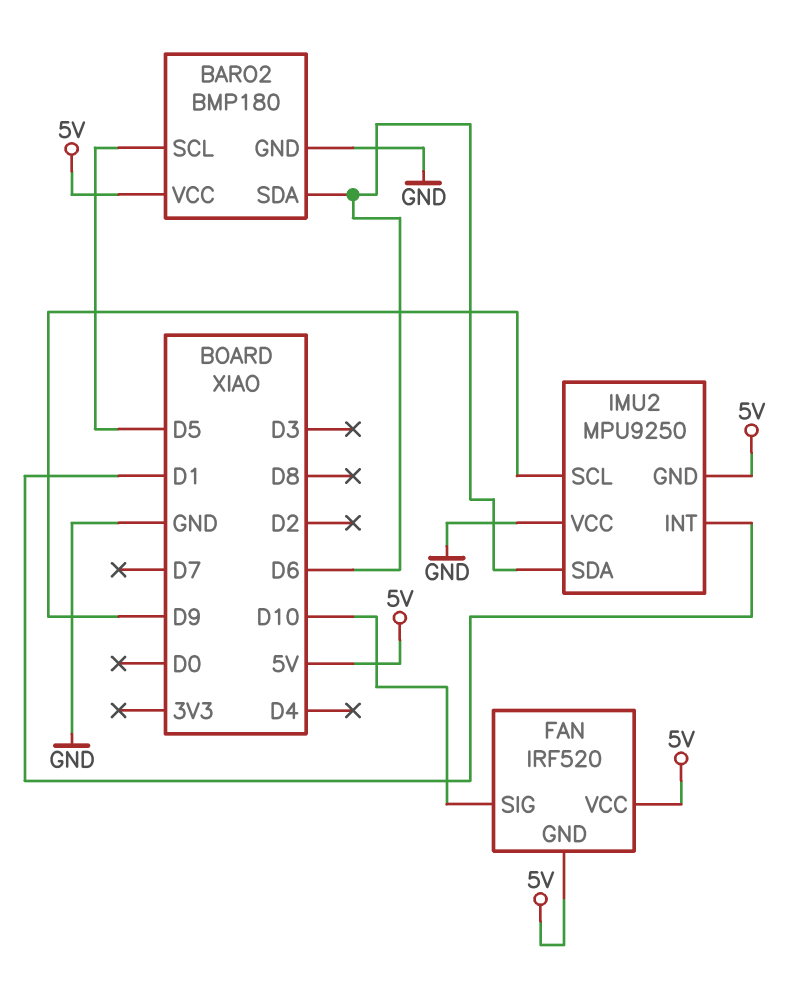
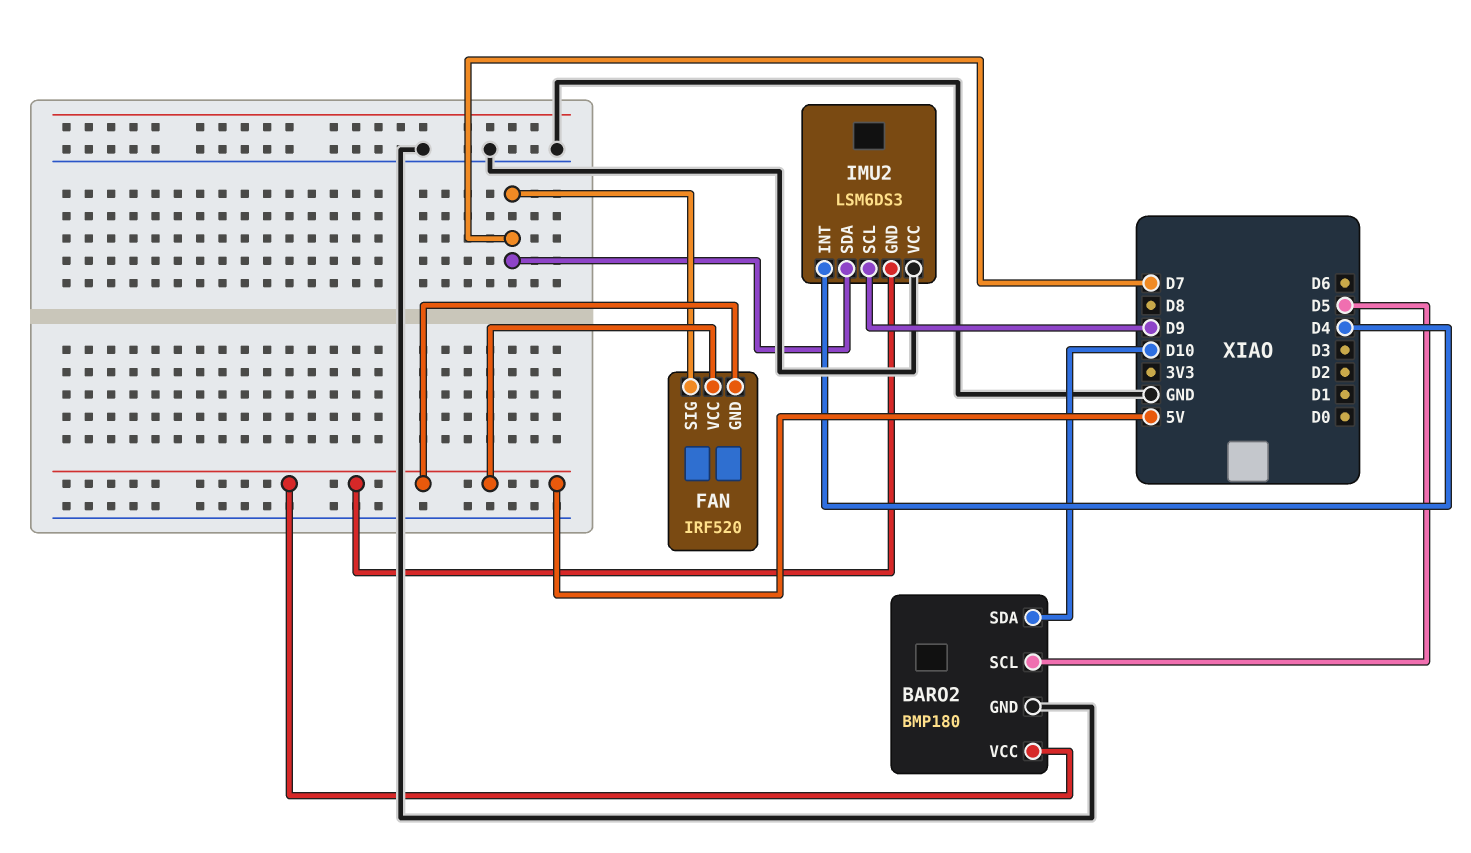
BARO2 pin SDA: D6 -> D10
FAN pin SIG: D10 -> D7
IMU2: MPU9250 -> LSM6DS3
IMU2 pin INT: D1 -> D4
IMU2 pin SDA: D6 -> D7

